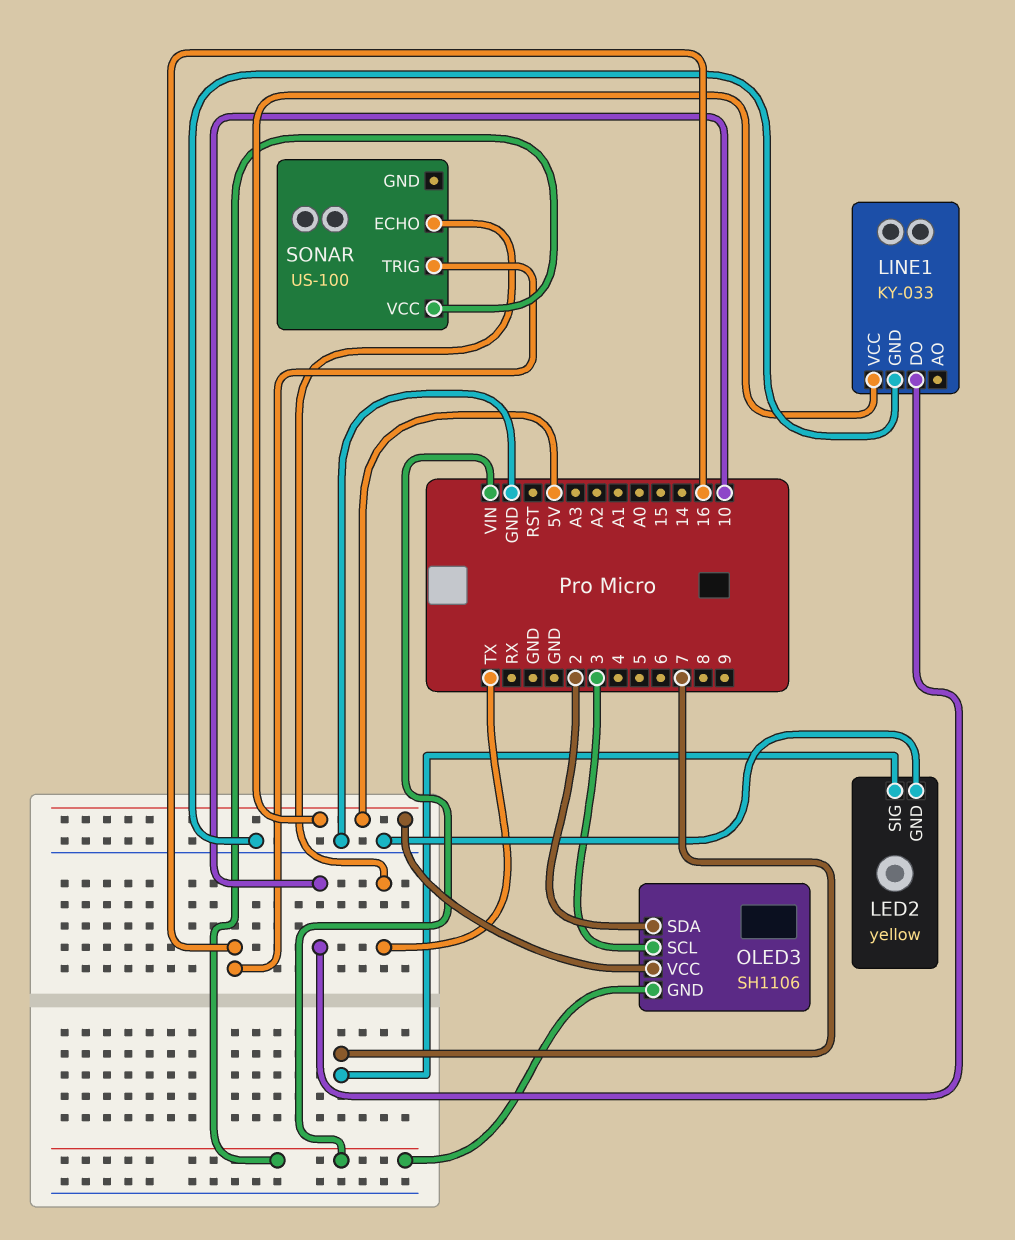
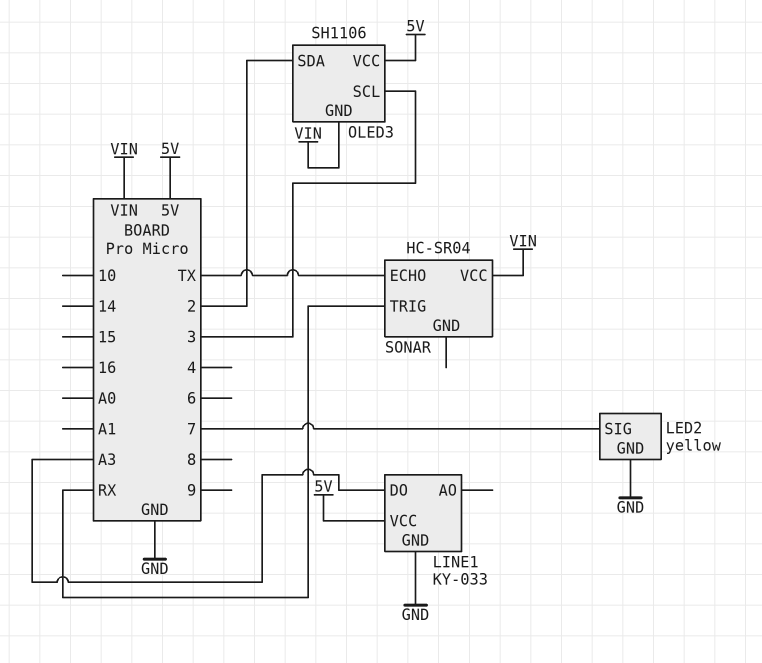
LINE1 pin DO: 10 -> A3
SONAR: US-100 -> HC-SR04
SONAR pin TRIG: 16 -> RX

